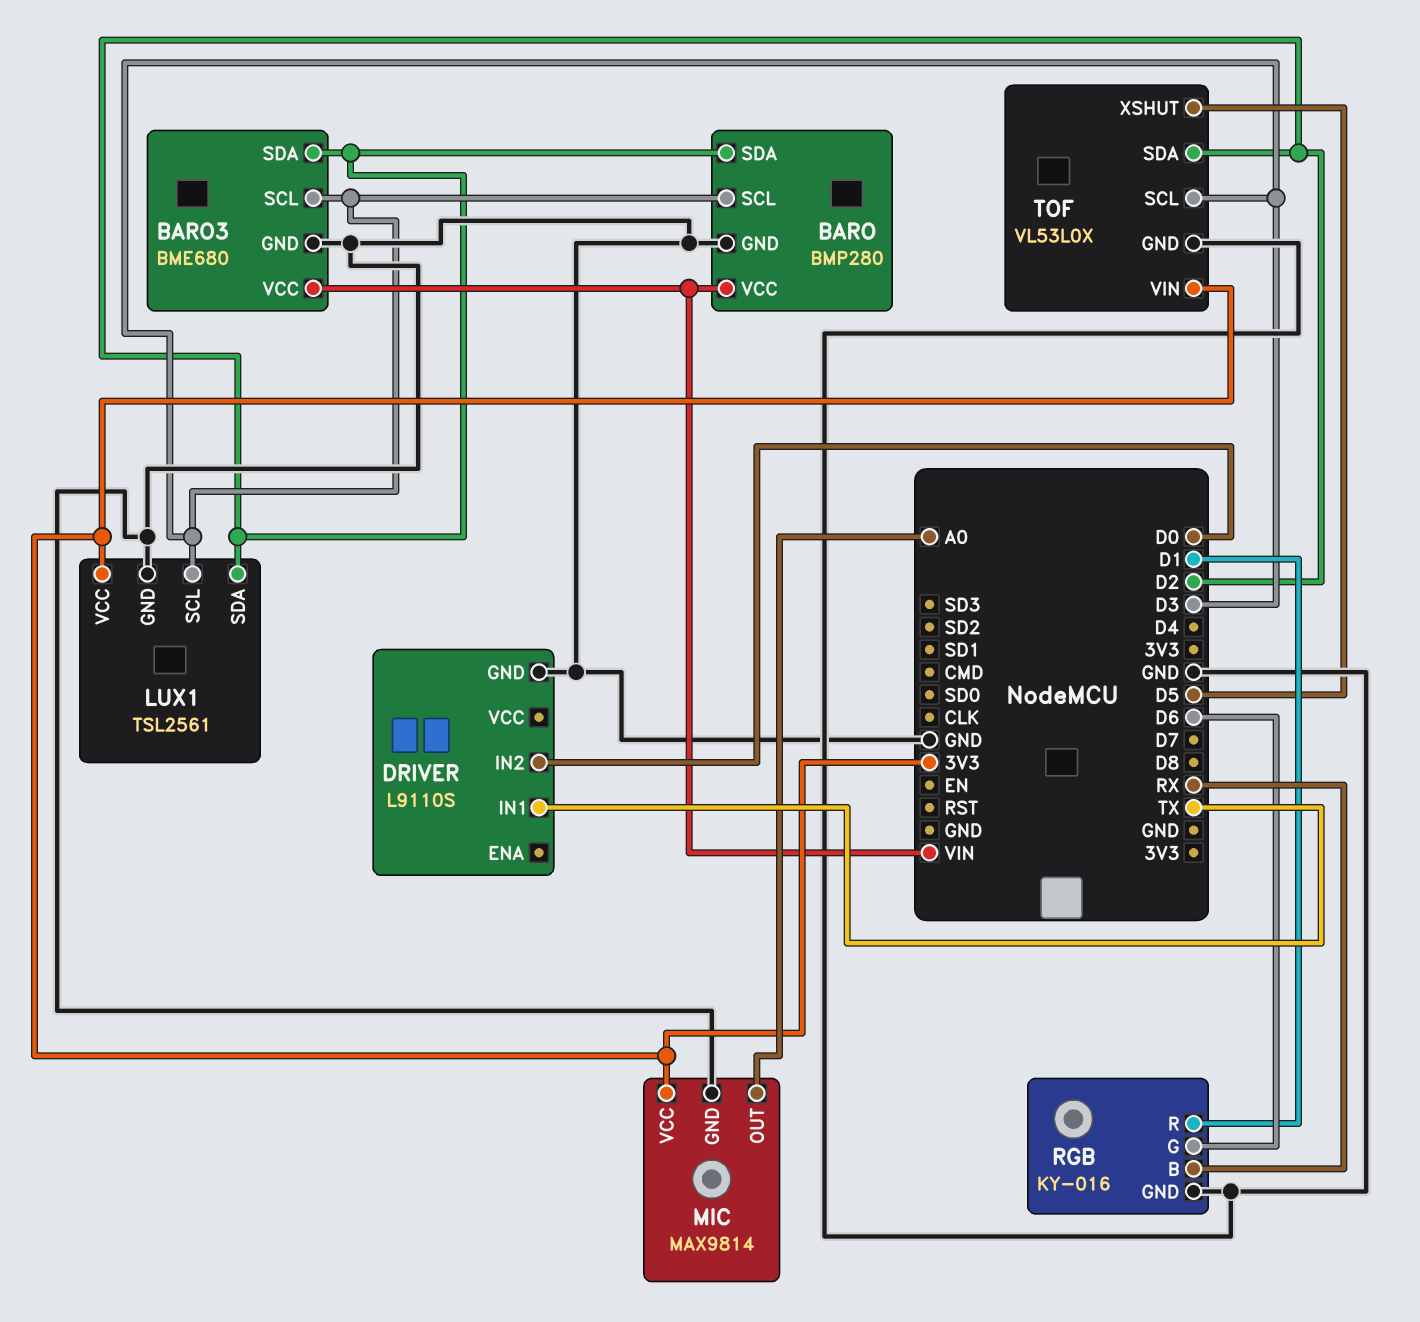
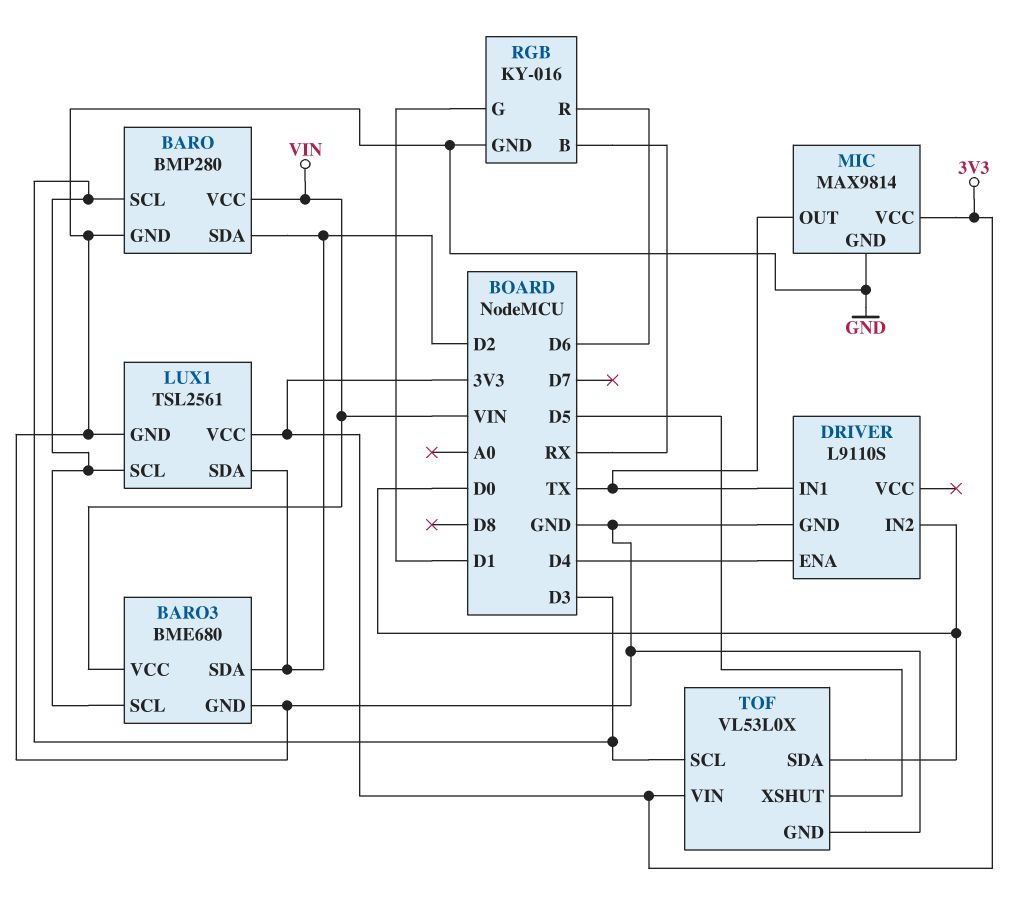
DRIVER pin ENA: none -> D4
MIC pin OUT: A0 -> TX
RGB pin G: D6 -> D1
RGB pin R: D1 -> D6
TOF pin SDA: D2 -> D0

